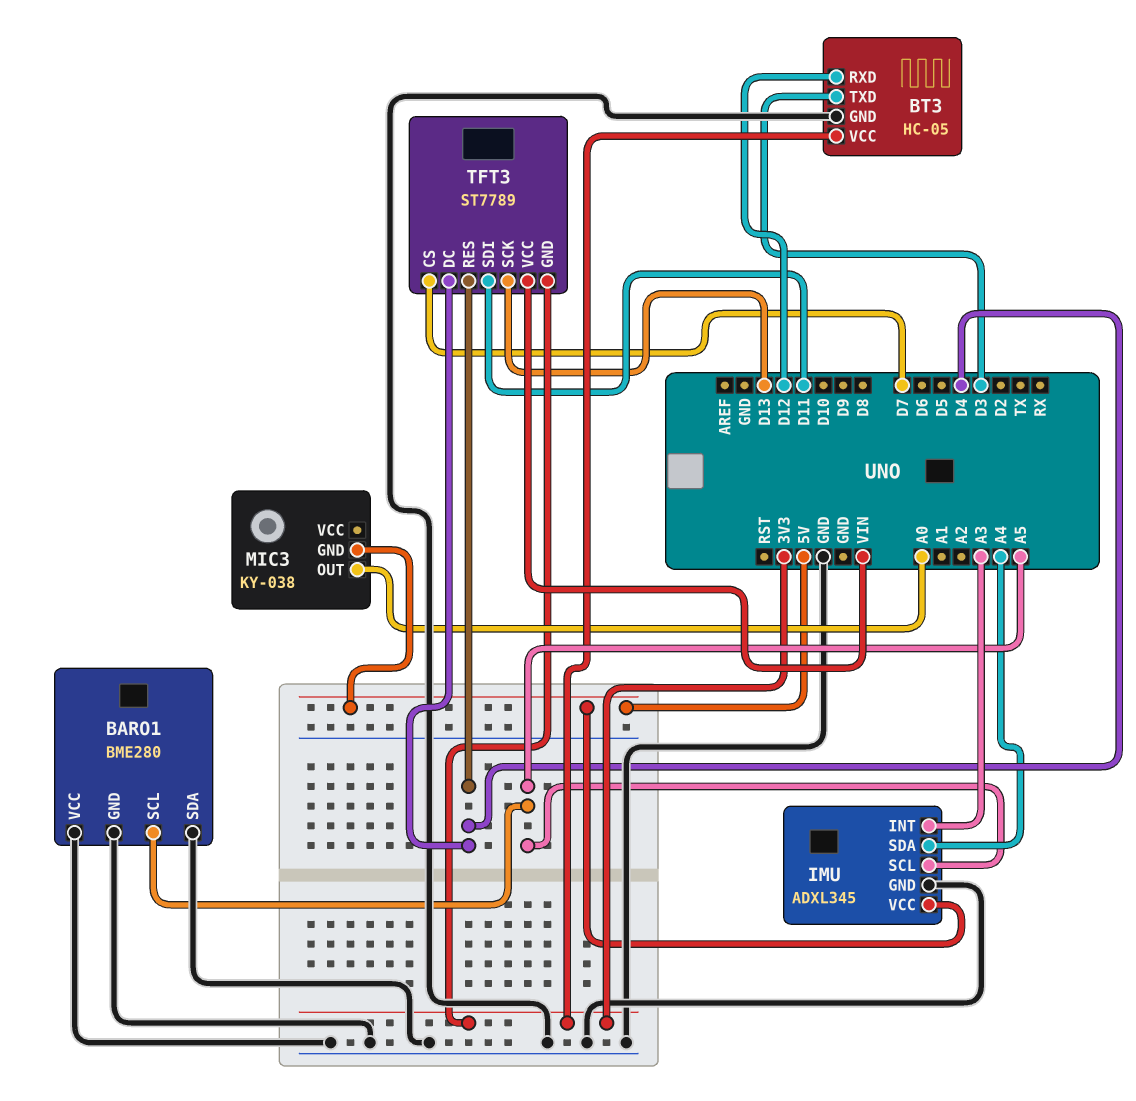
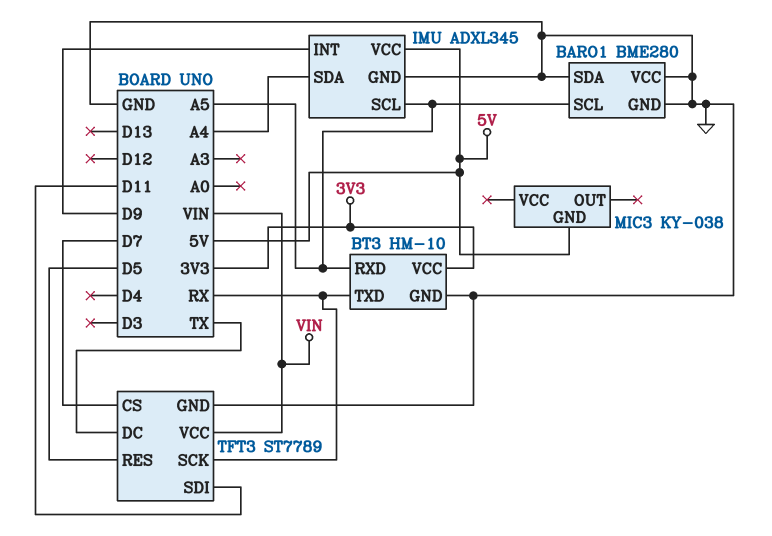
BT3: HC-05 -> HM-10
BT3 pin RXD: D12 -> A5
BT3 pin TXD: D3 -> RX
IMU pin INT: A3 -> D9
MIC3 pin OUT: A0 -> none
TFT3 pin DC: D4 -> TX
TFT3 pin GND: 3V3 -> GND
TFT3 pin RES: D4 -> D5
TFT3 pin SCK: D13 -> RX

